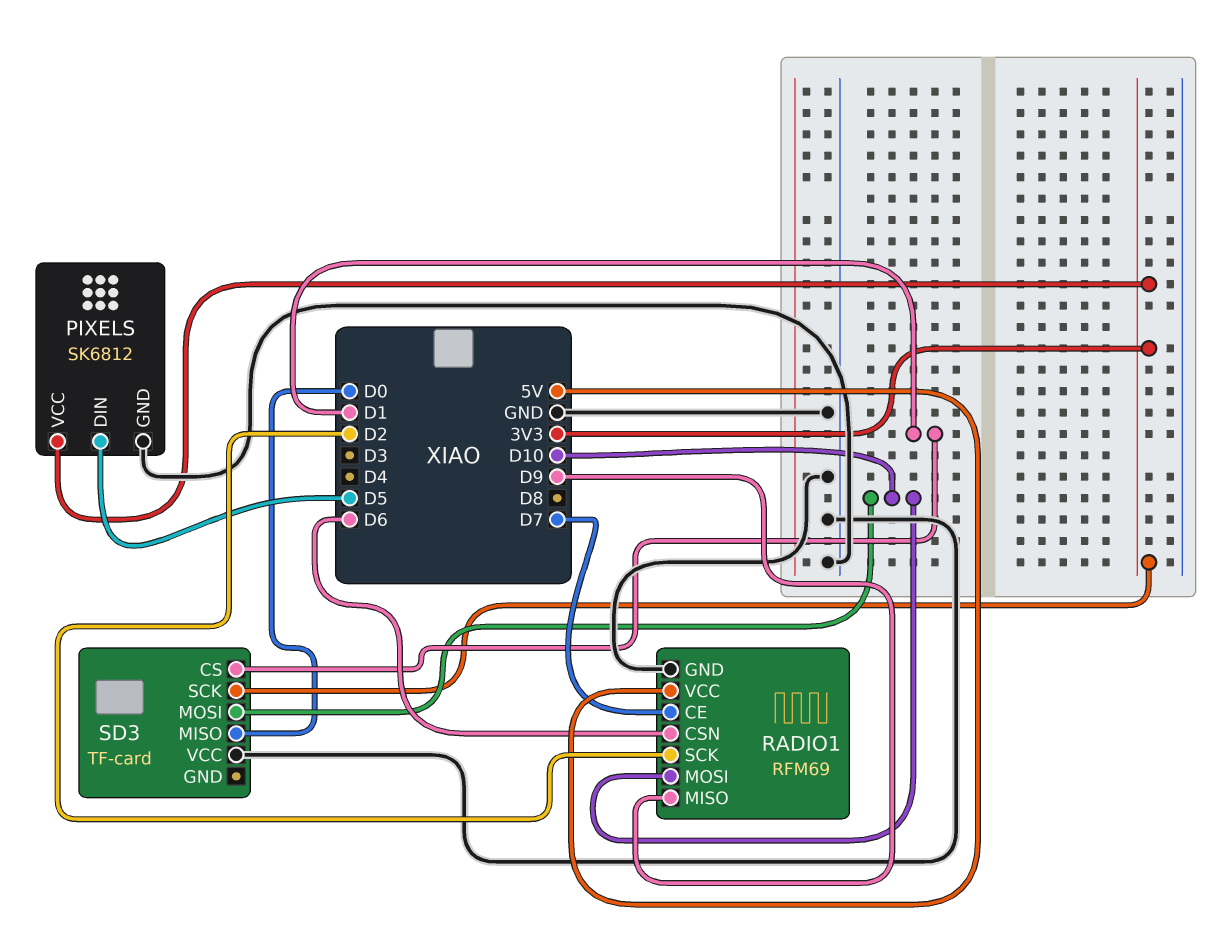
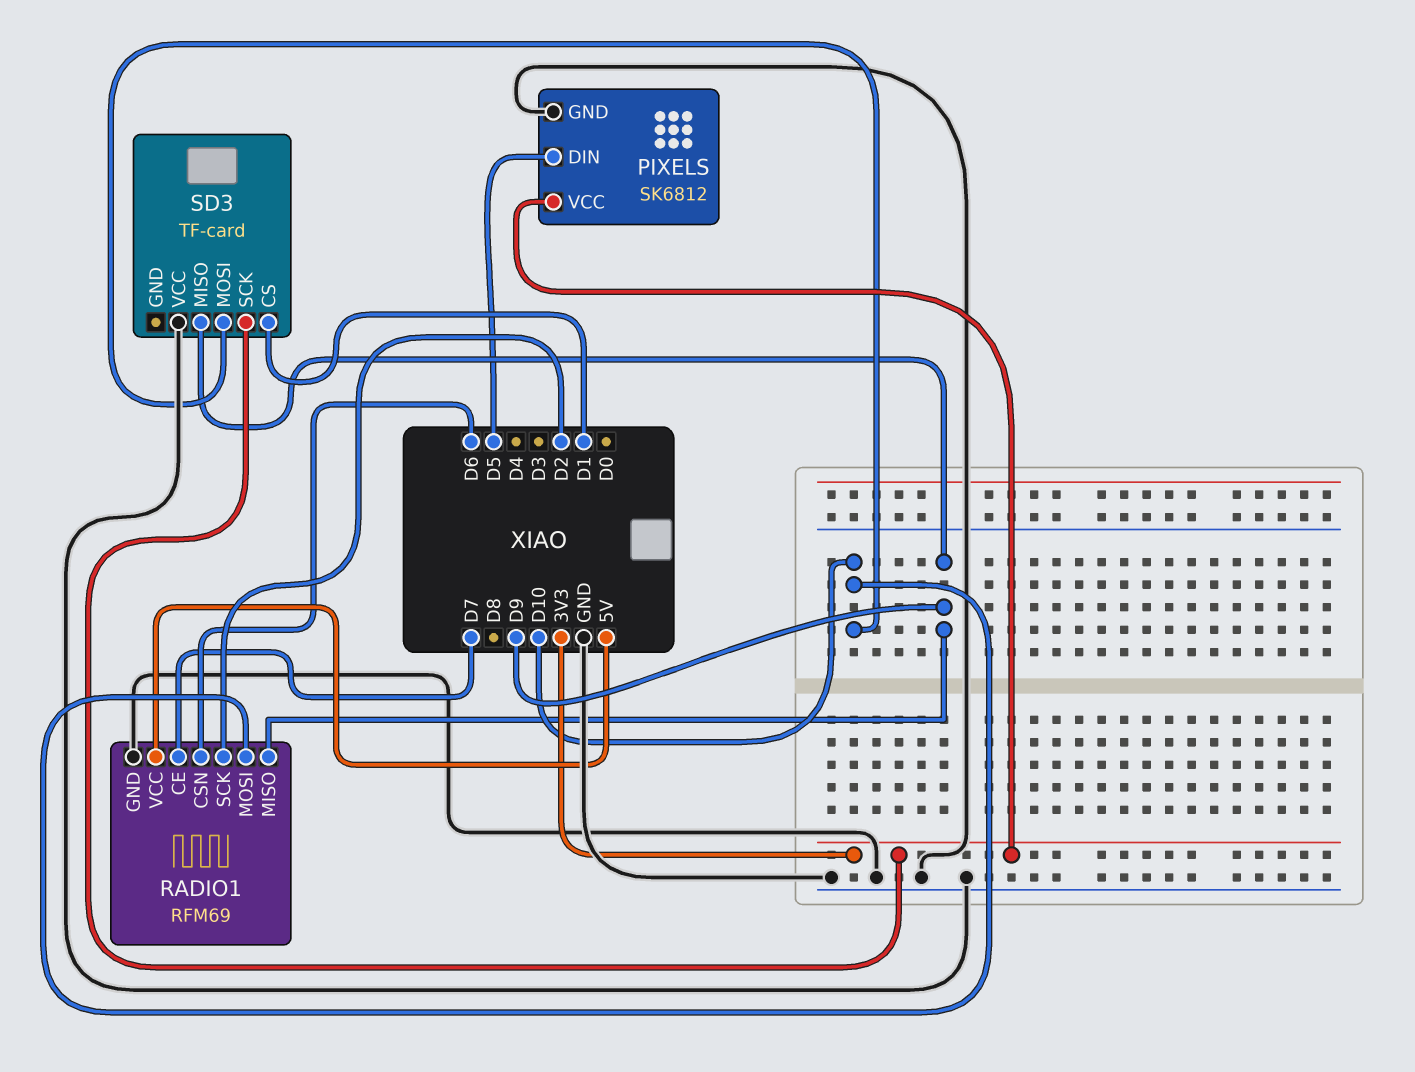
SD3 pin MISO: D0 -> D9

